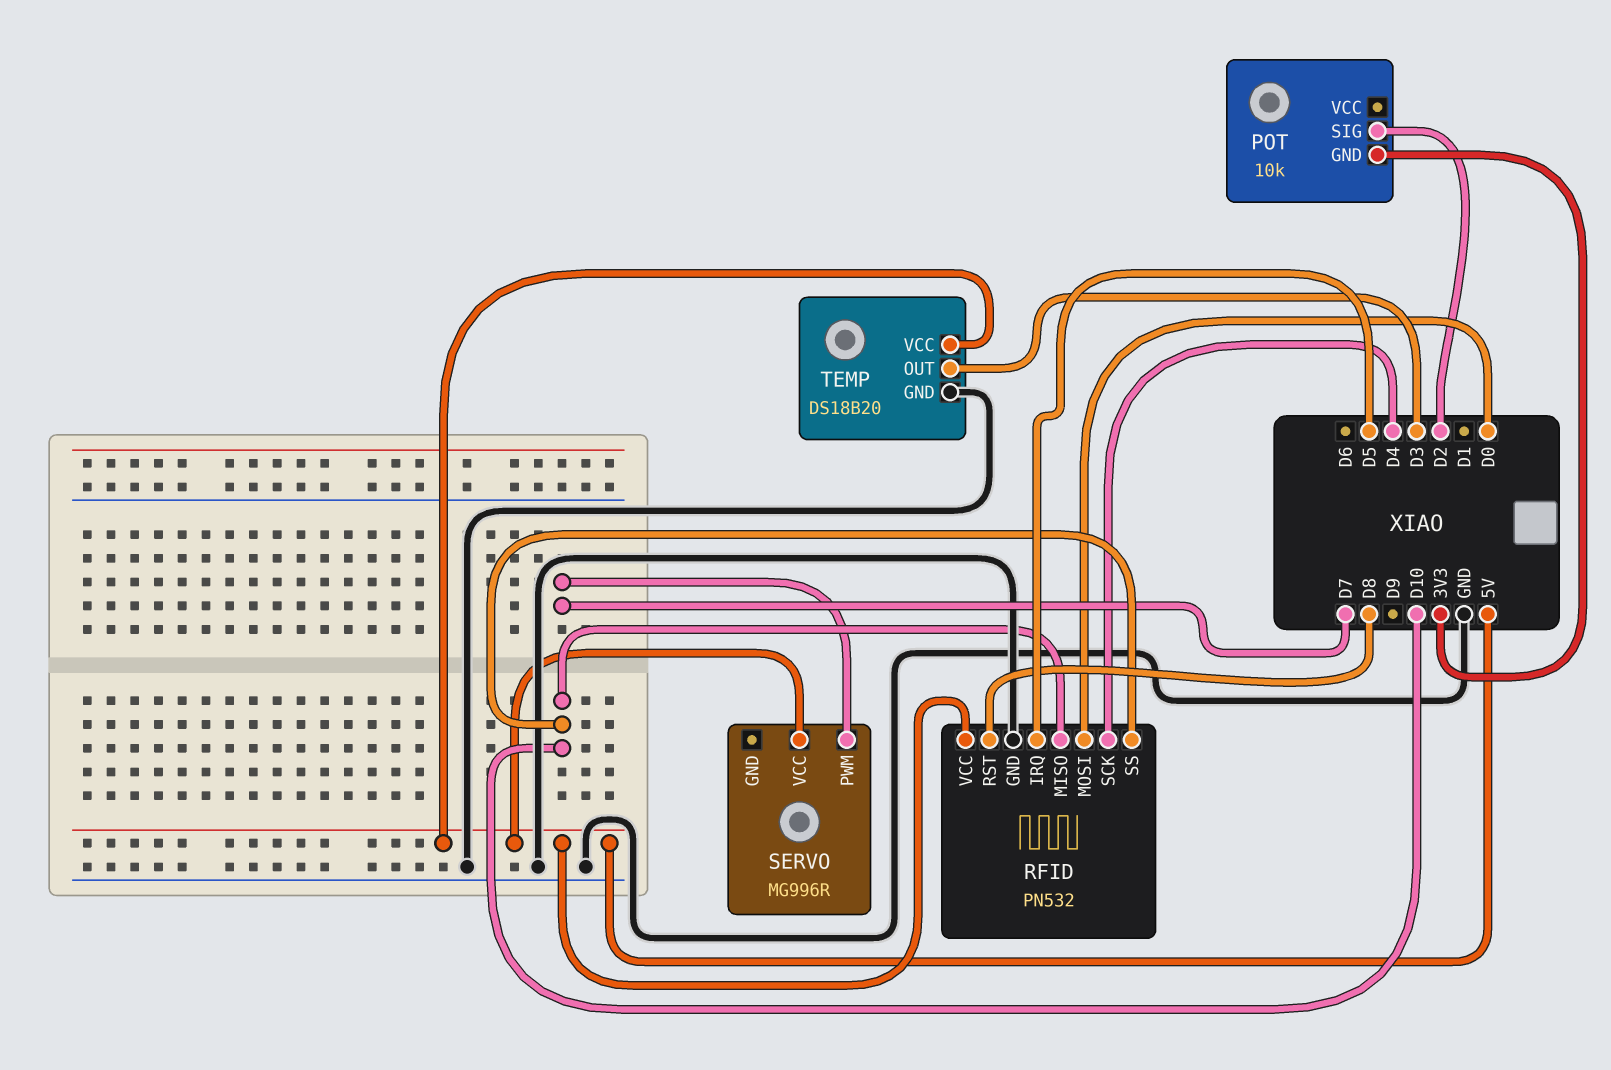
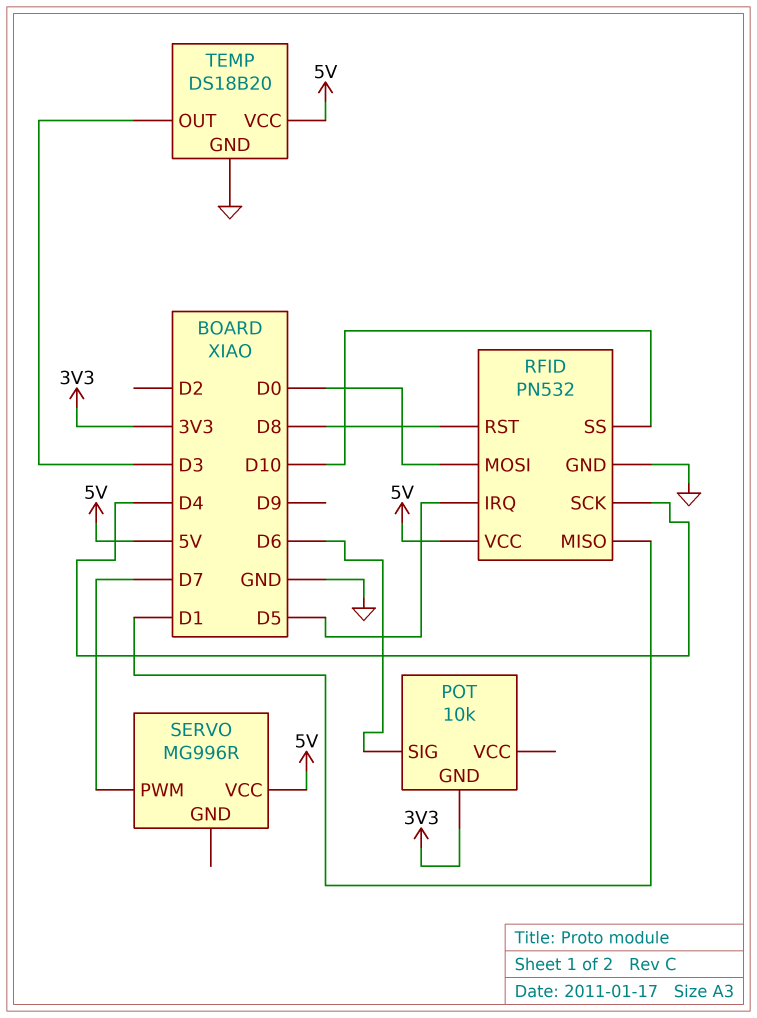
POT pin SIG: D2 -> D6
RFID pin MISO: D10 -> D1

